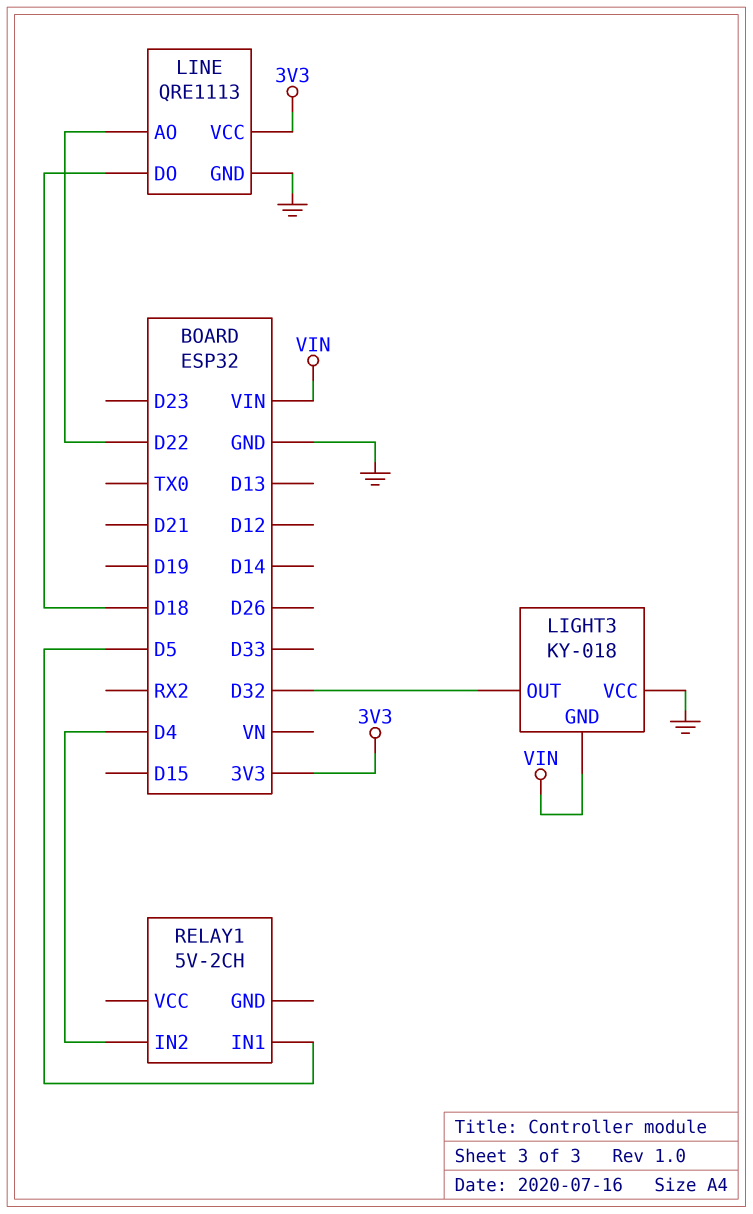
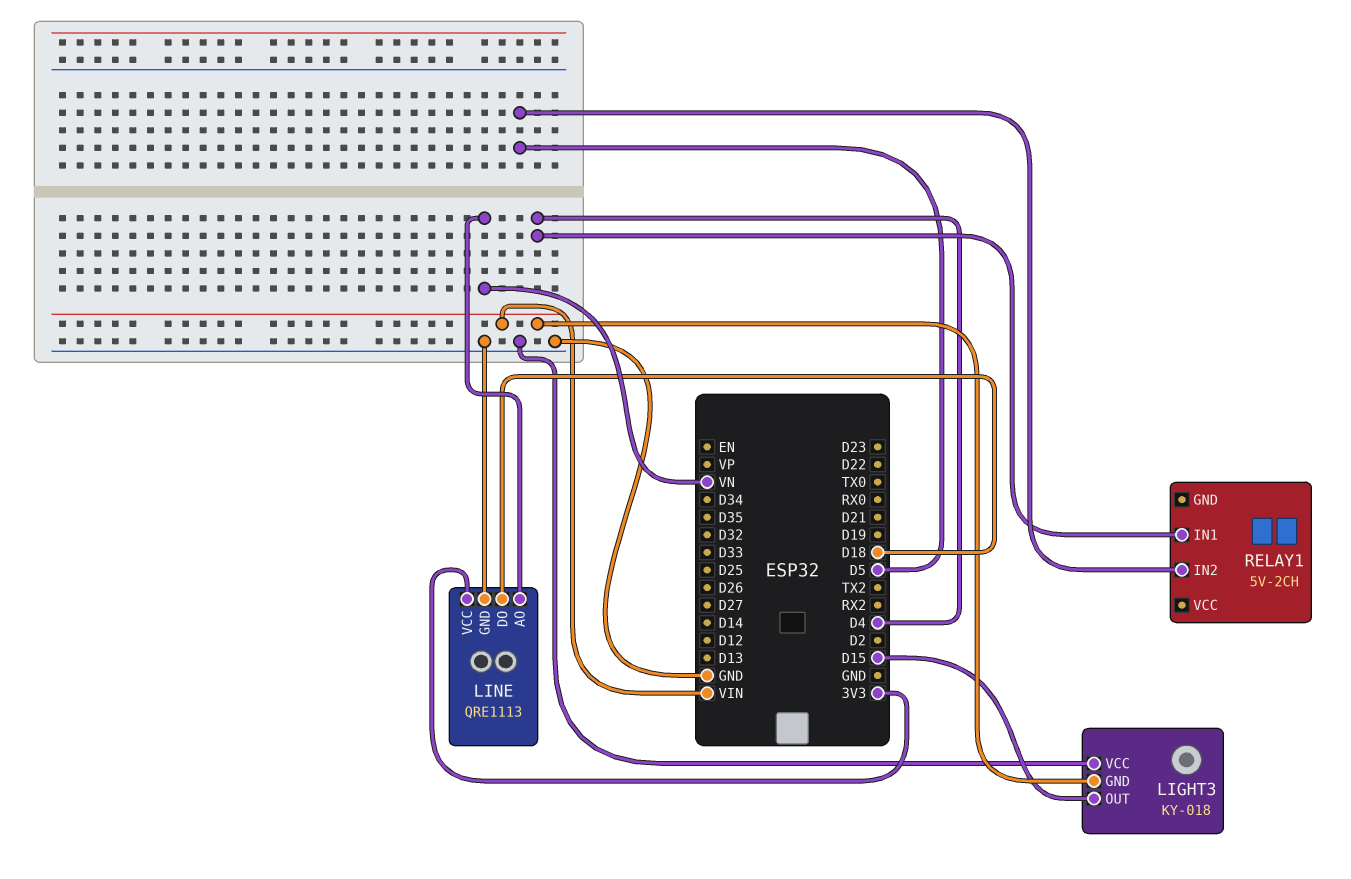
LIGHT3 pin OUT: D32 -> D15
LINE pin AO: D22 -> VN
RELAY1 pin IN1: D5 -> D4
RELAY1 pin IN2: D4 -> D5

